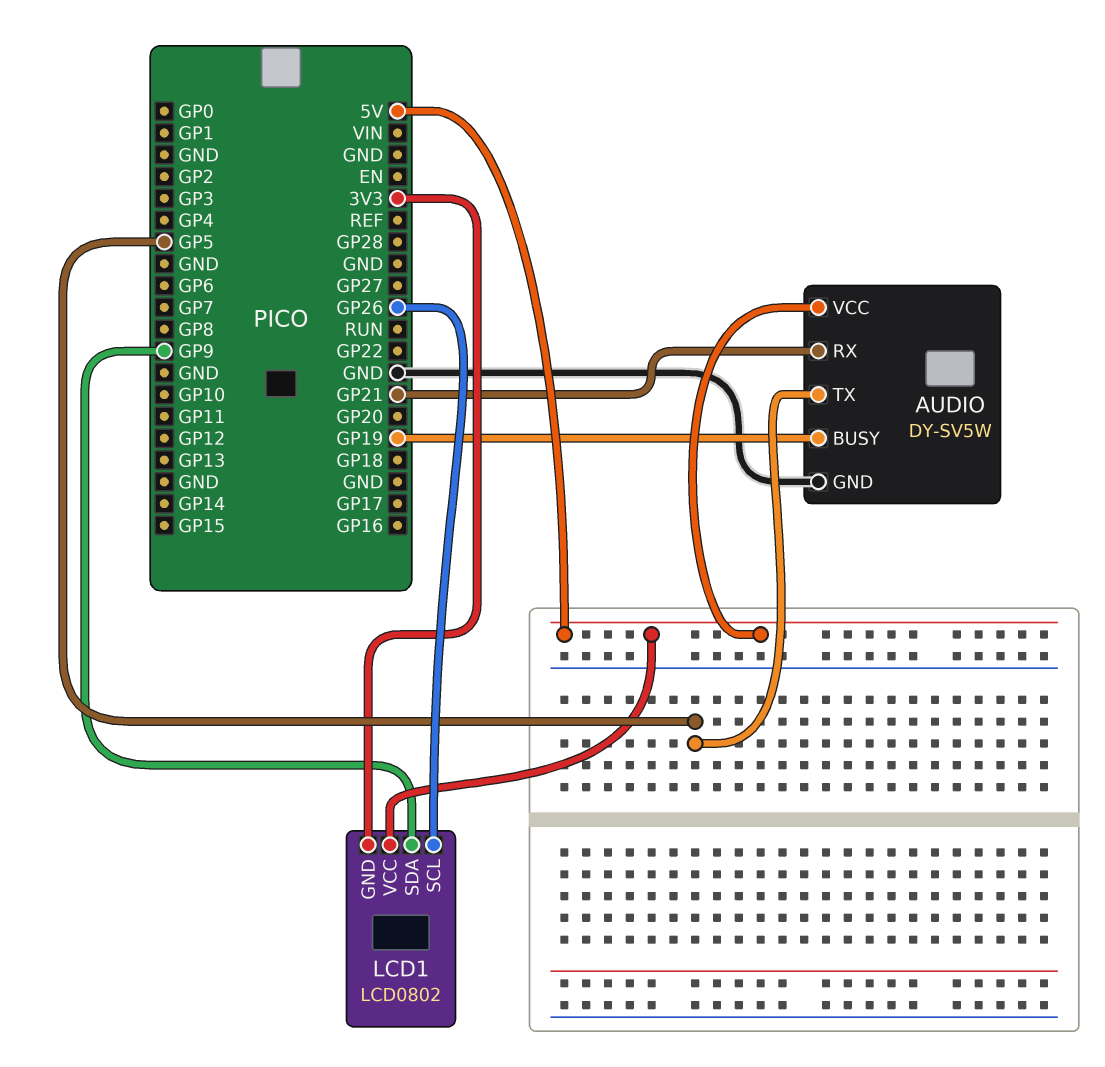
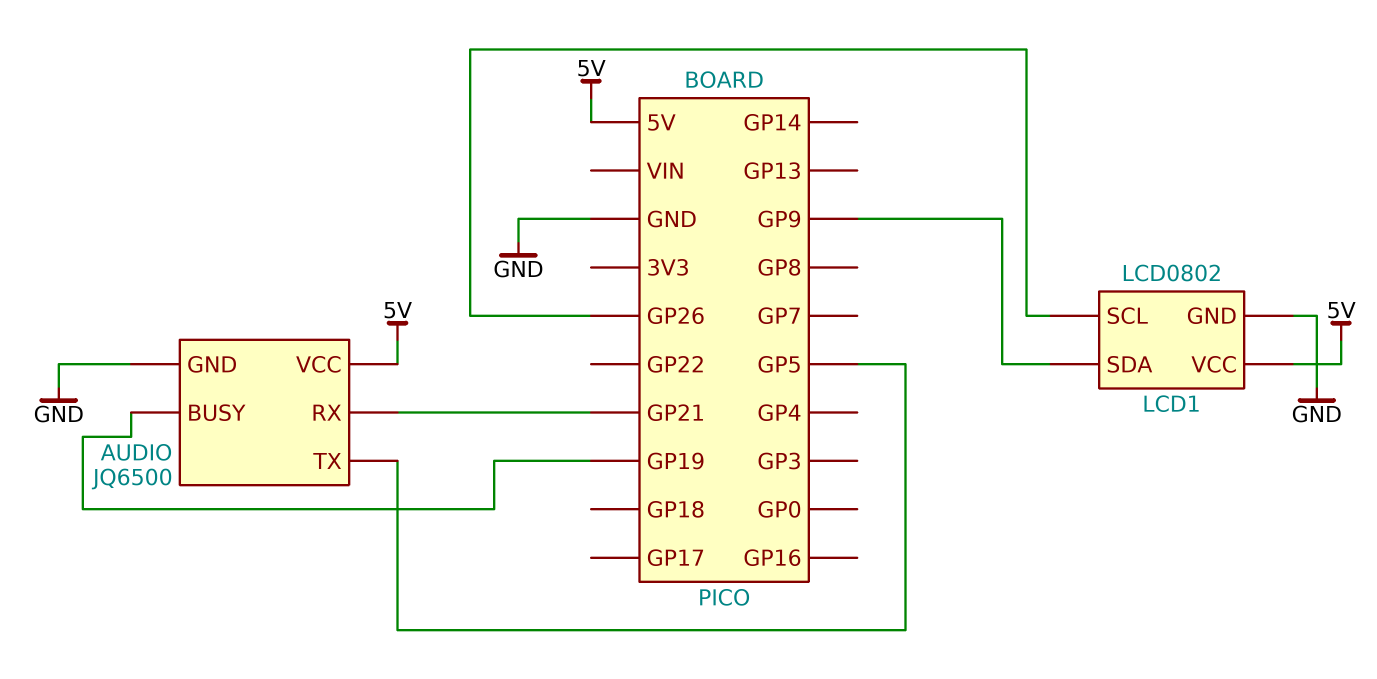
AUDIO: DY-SV5W -> JQ6500
LCD1 pin GND: 3V3 -> GND

